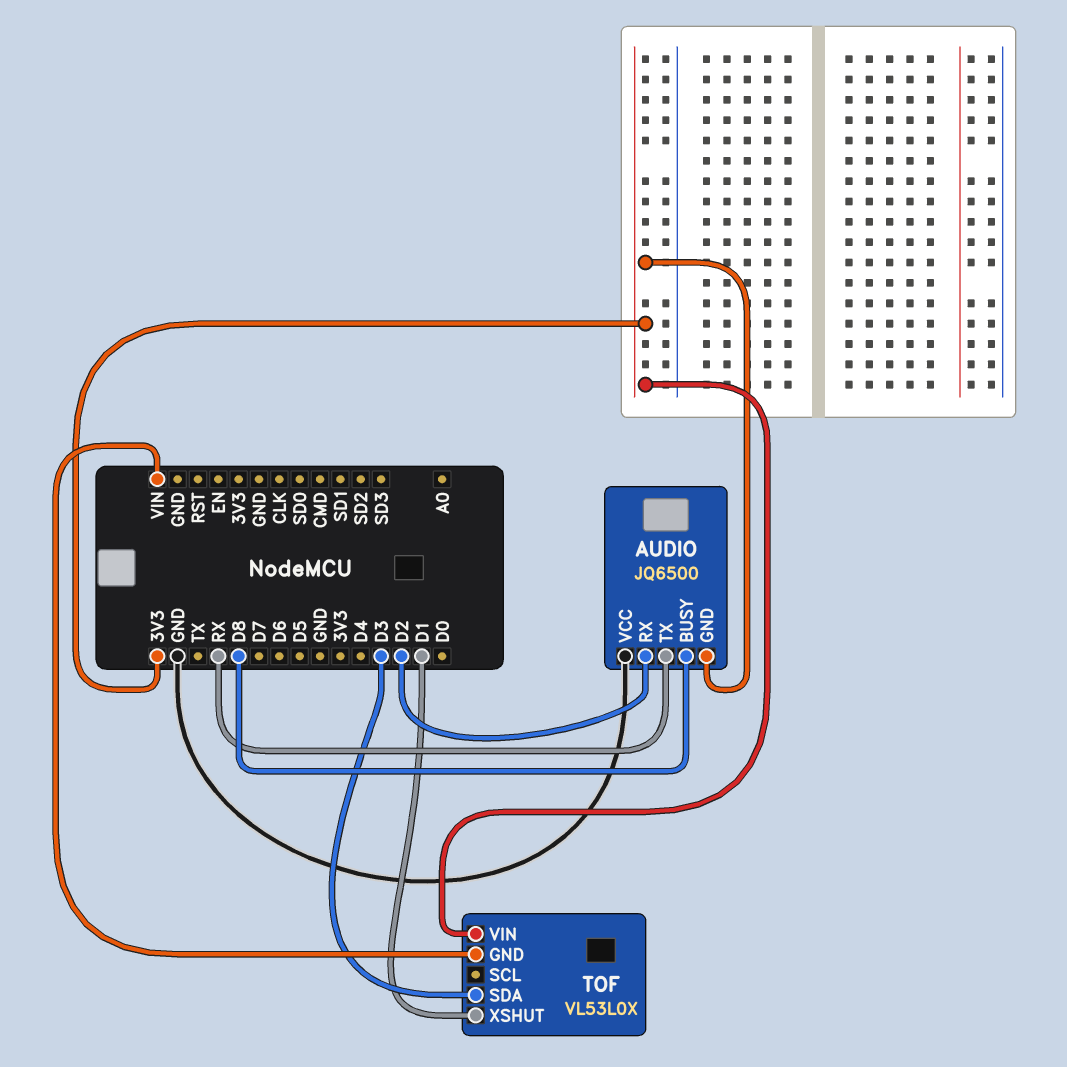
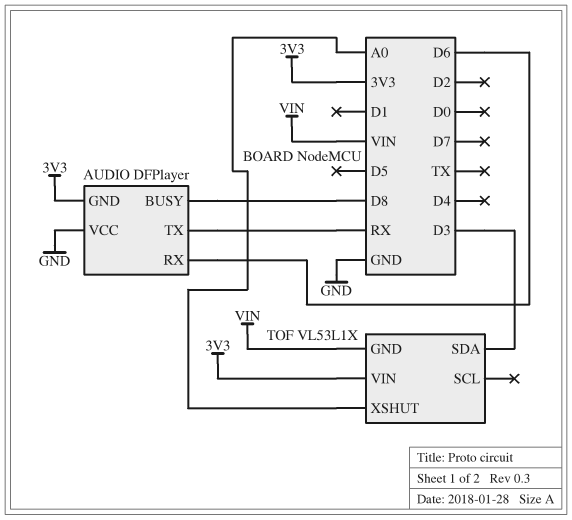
AUDIO: JQ6500 -> DFPlayer
AUDIO pin RX: D2 -> D6
TOF: VL53L0X -> VL53L1X
TOF pin XSHUT: D1 -> A0

